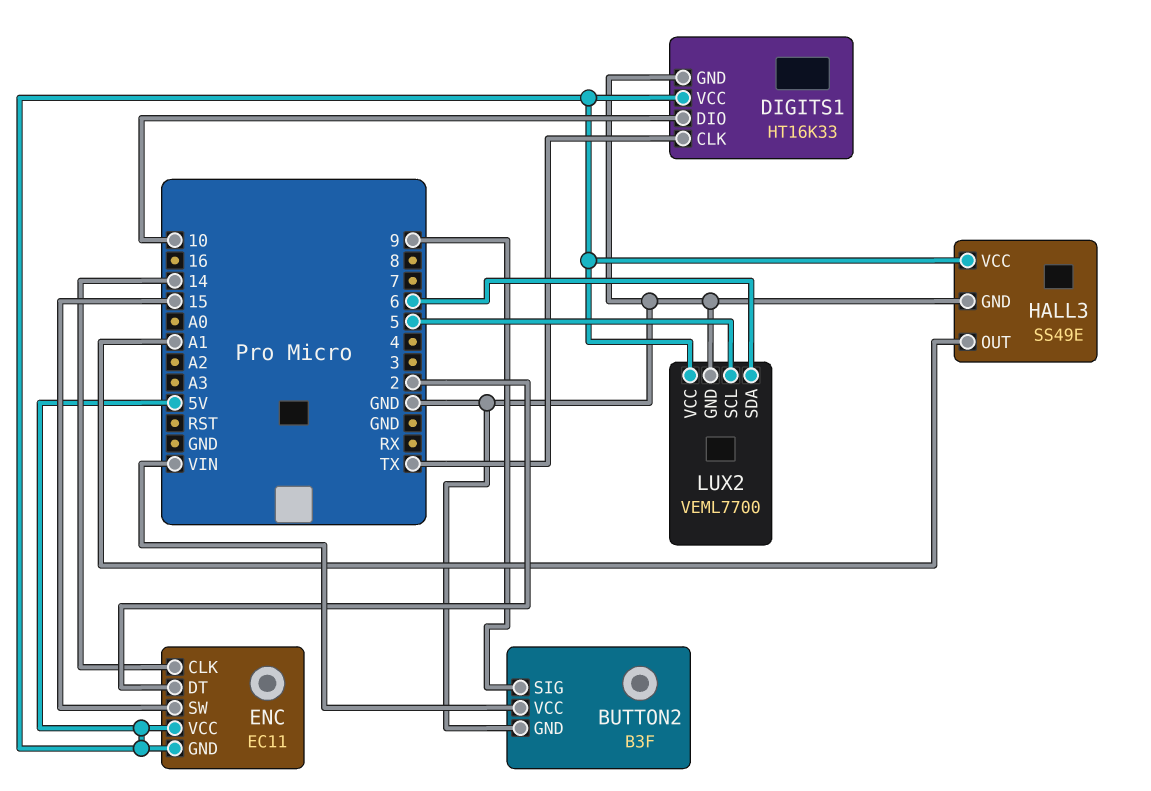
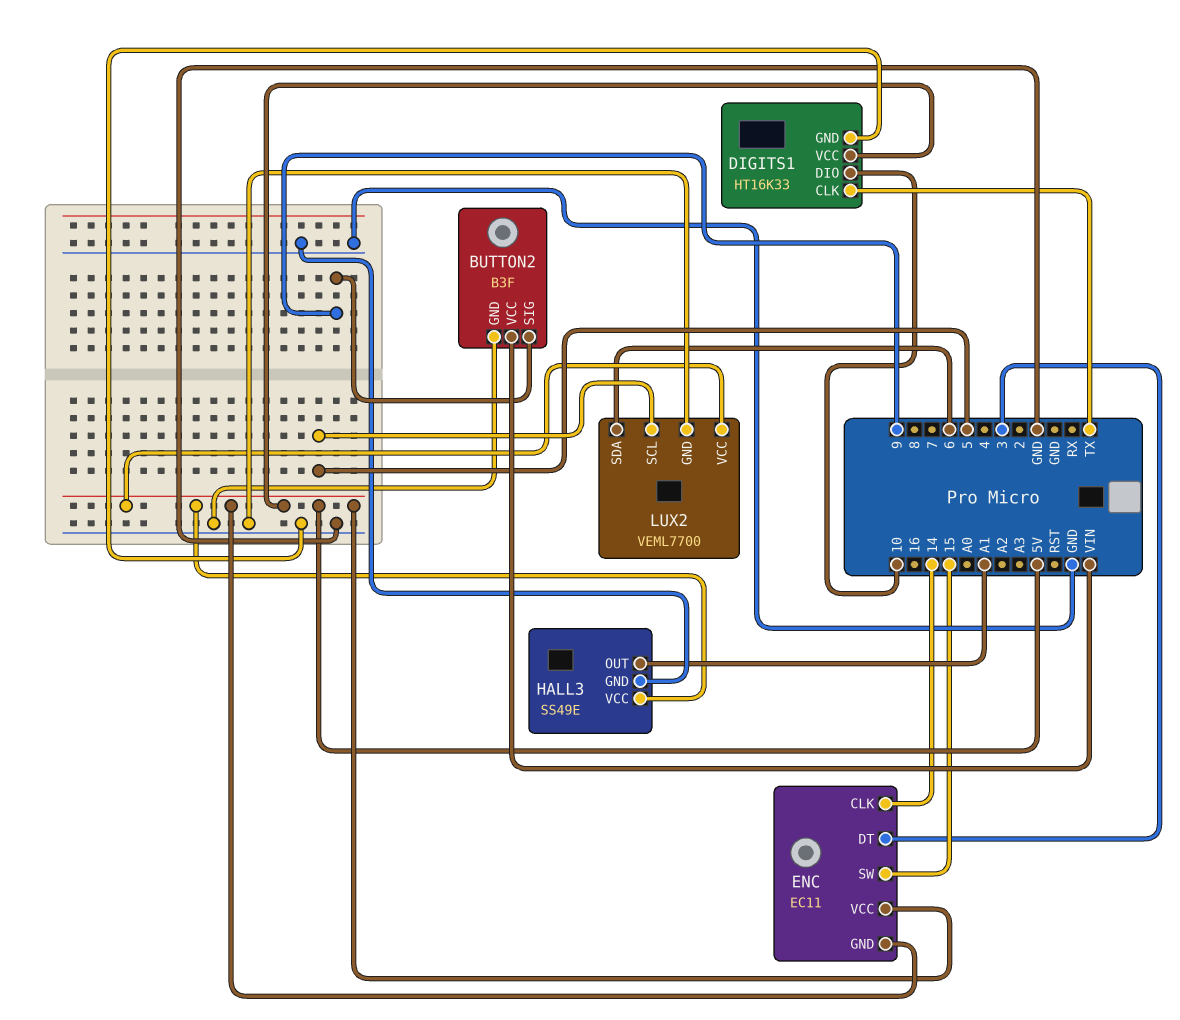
ENC pin DT: 2 -> 3

